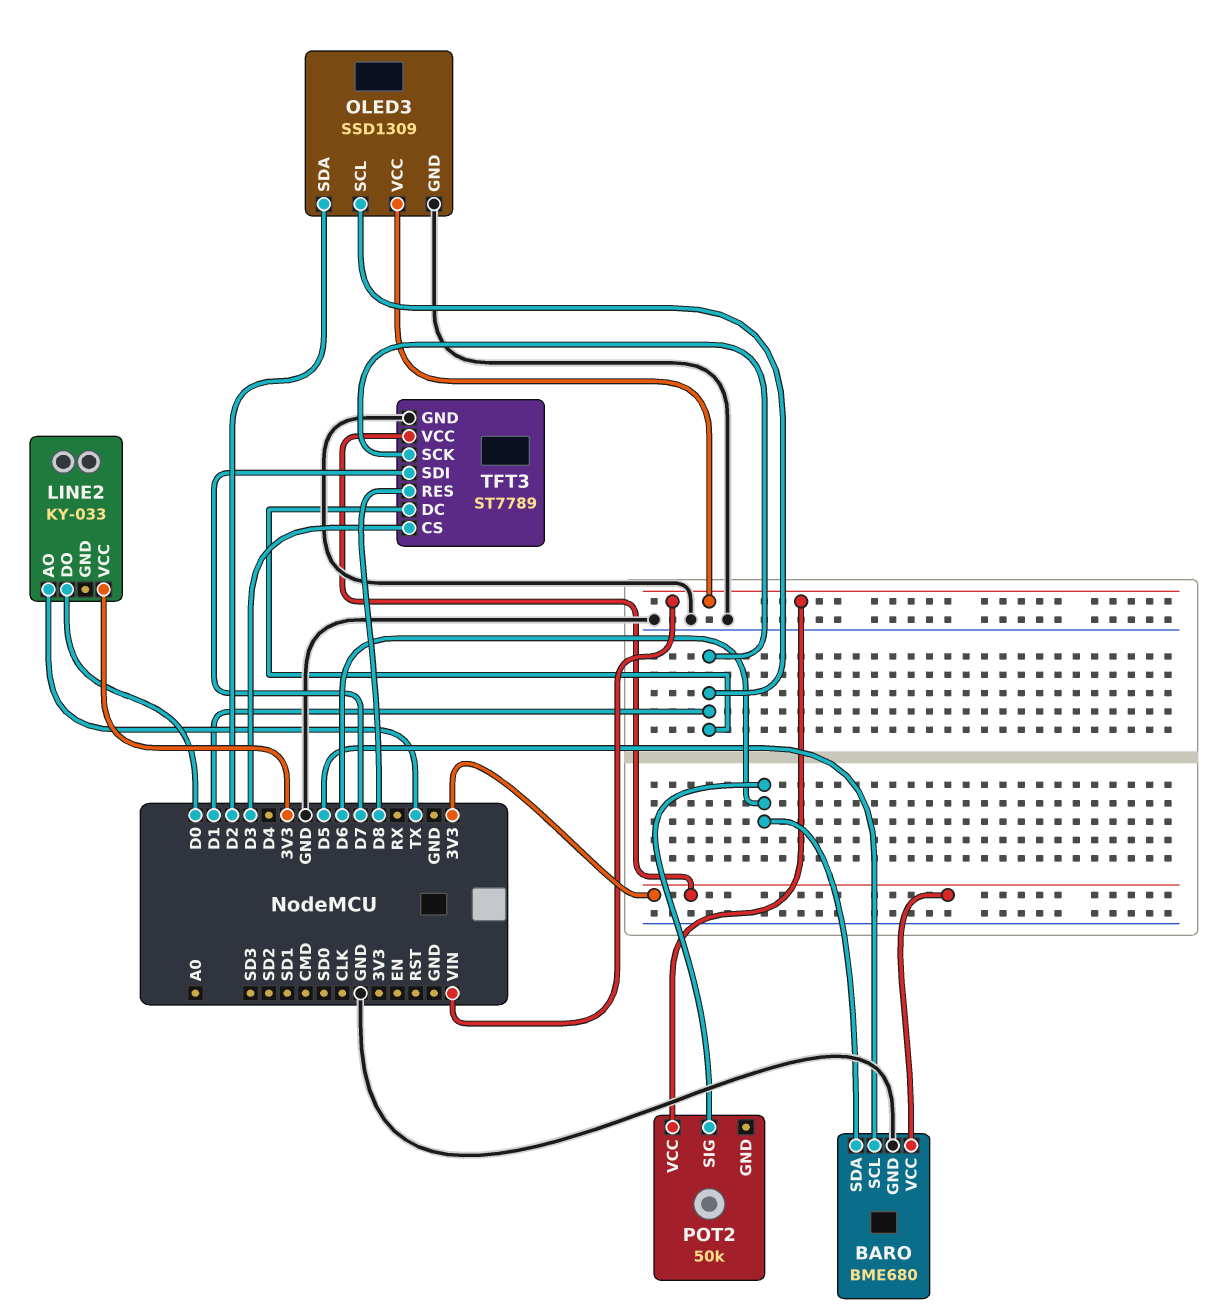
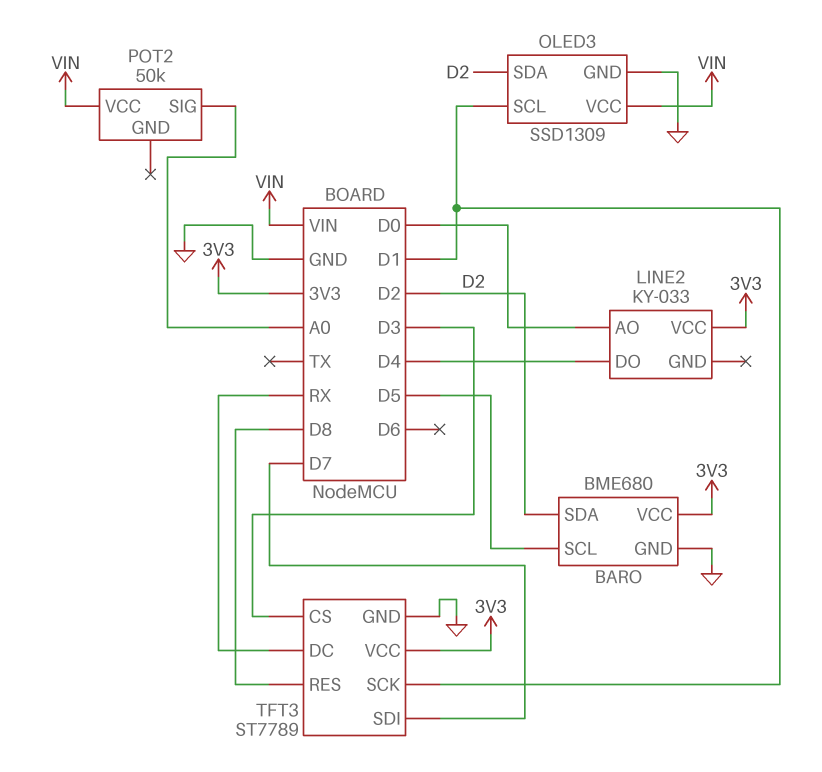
BARO pin SDA: D6 -> D2
LINE2 pin AO: TX -> D0
LINE2 pin DO: D0 -> D4
POT2 pin SIG: D6 -> A0
TFT3 pin DC: D1 -> RX

